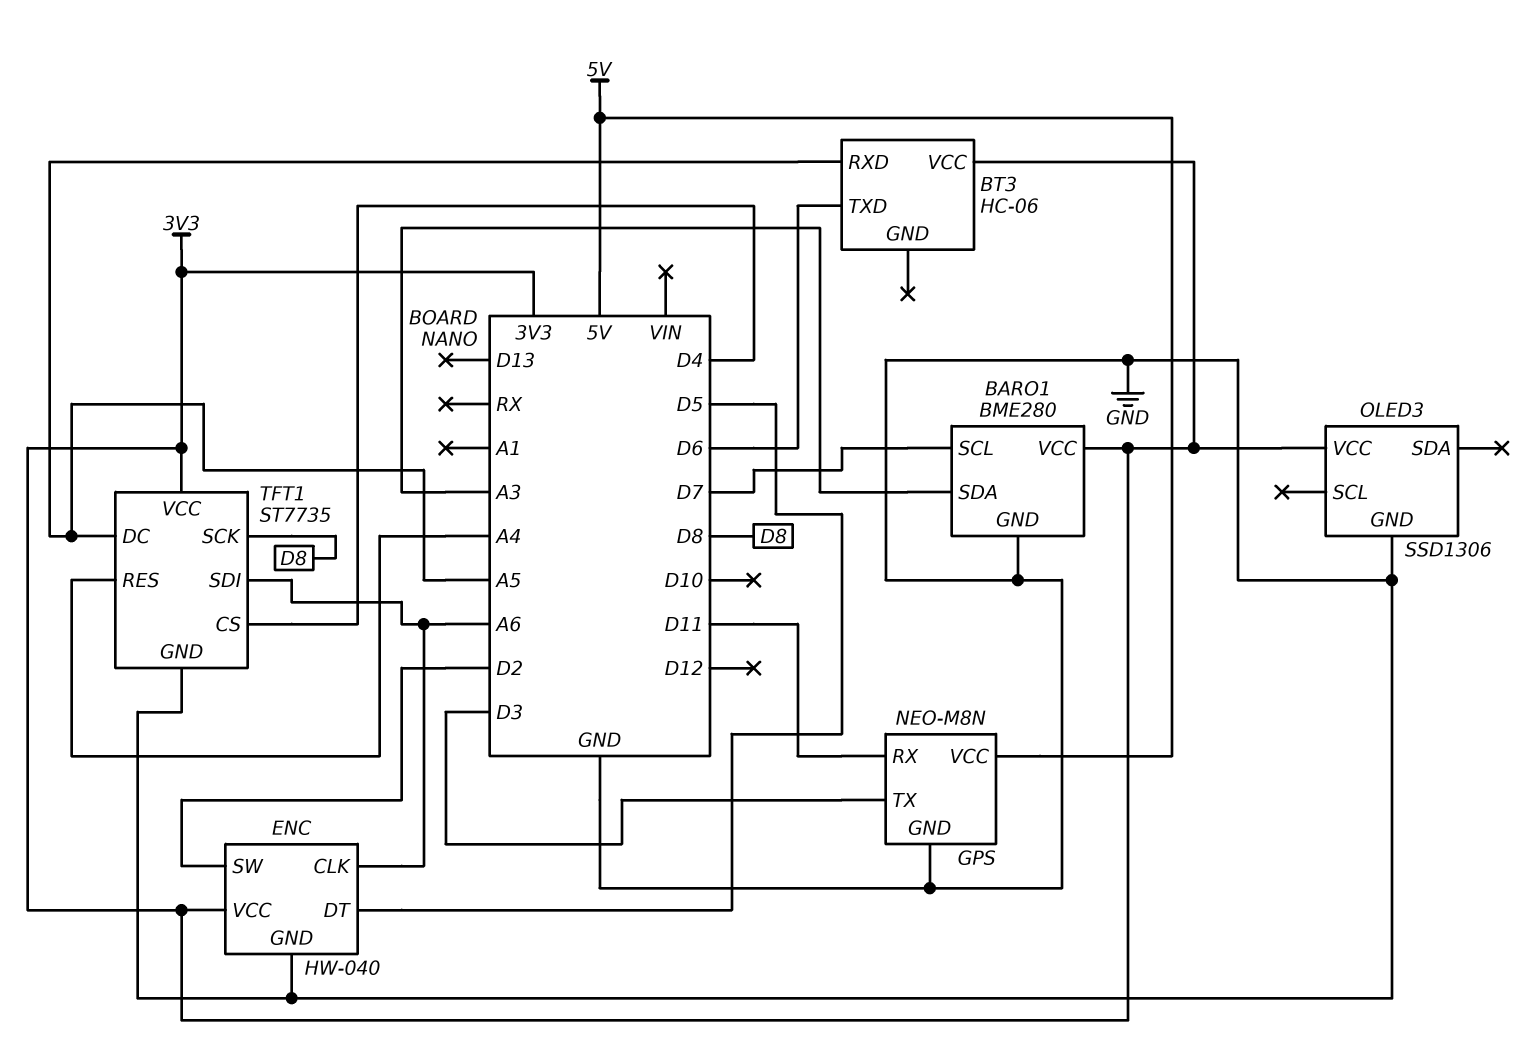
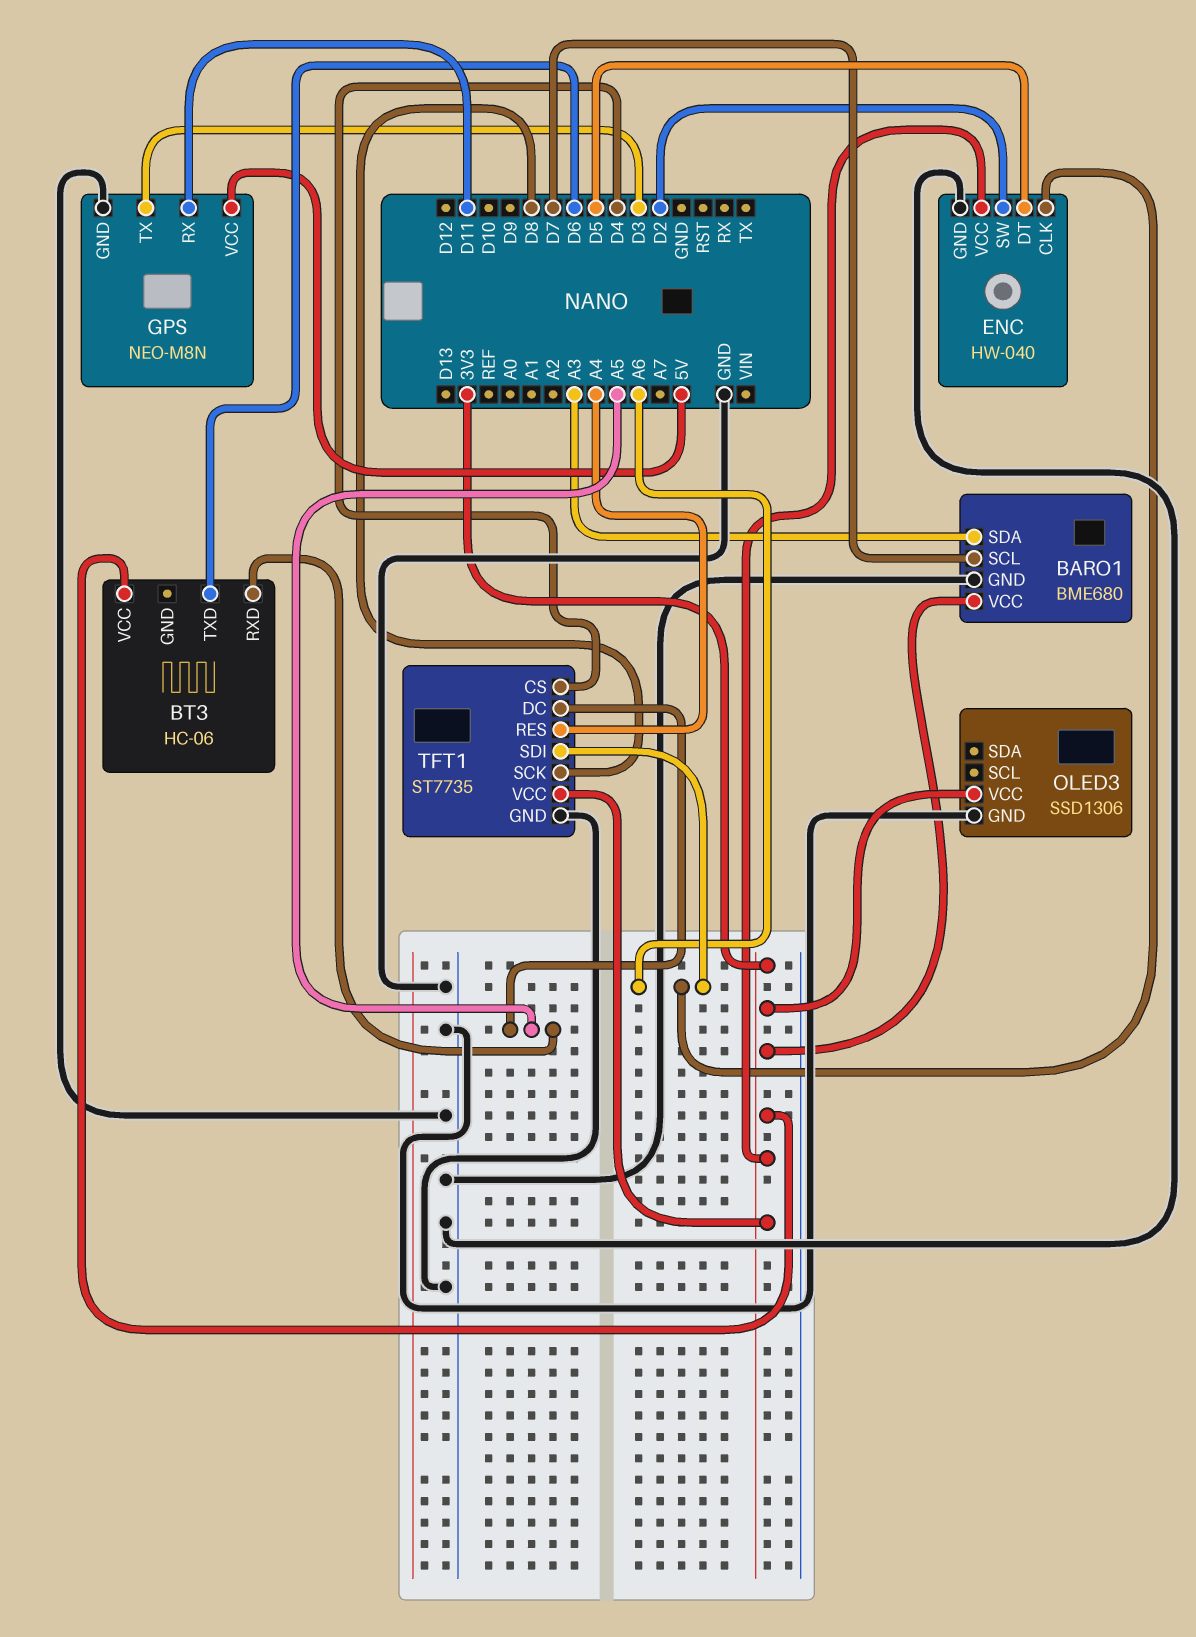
BARO1: BME280 -> BME680

